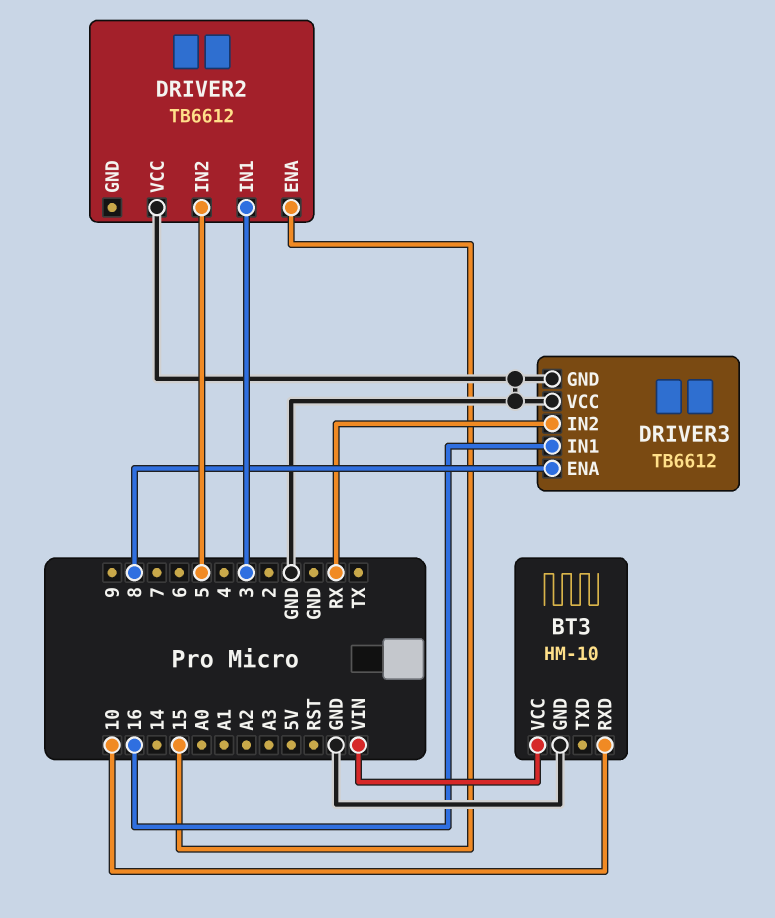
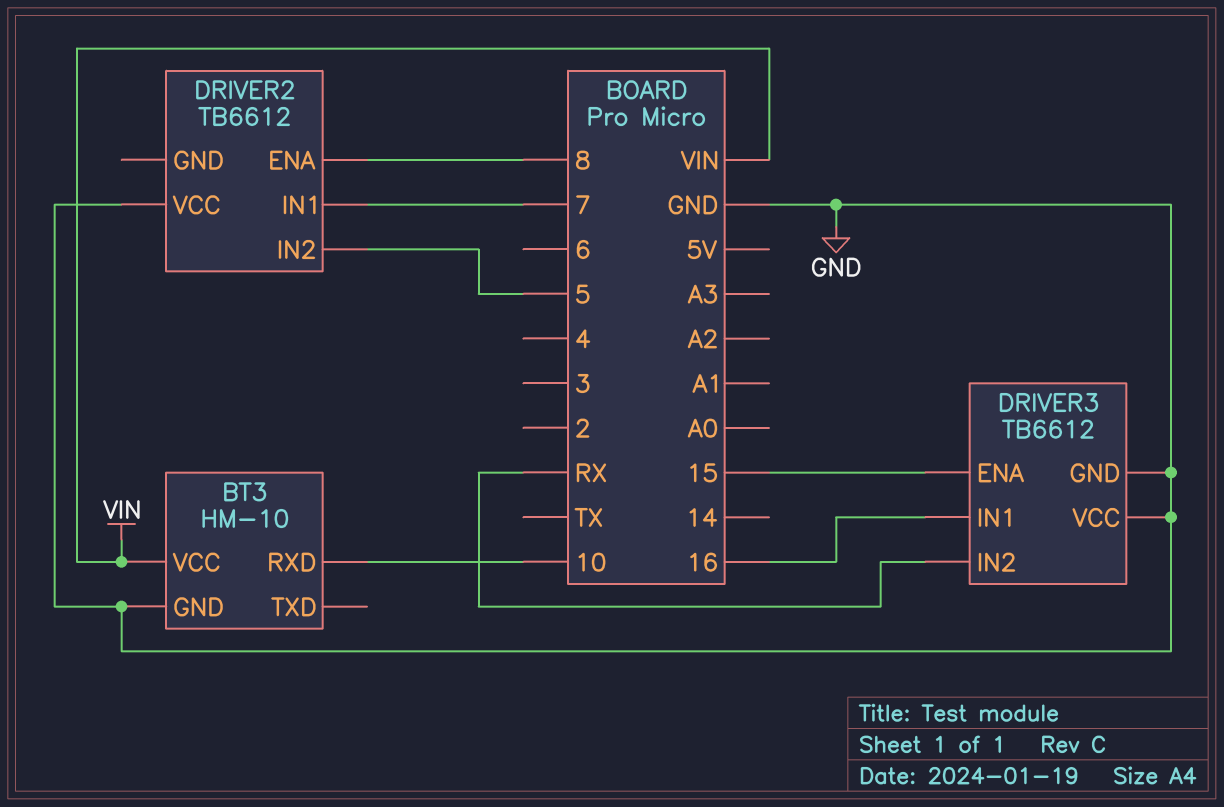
DRIVER2 pin ENA: 15 -> 8
DRIVER2 pin IN1: 3 -> 7
DRIVER3 pin ENA: 8 -> 15

